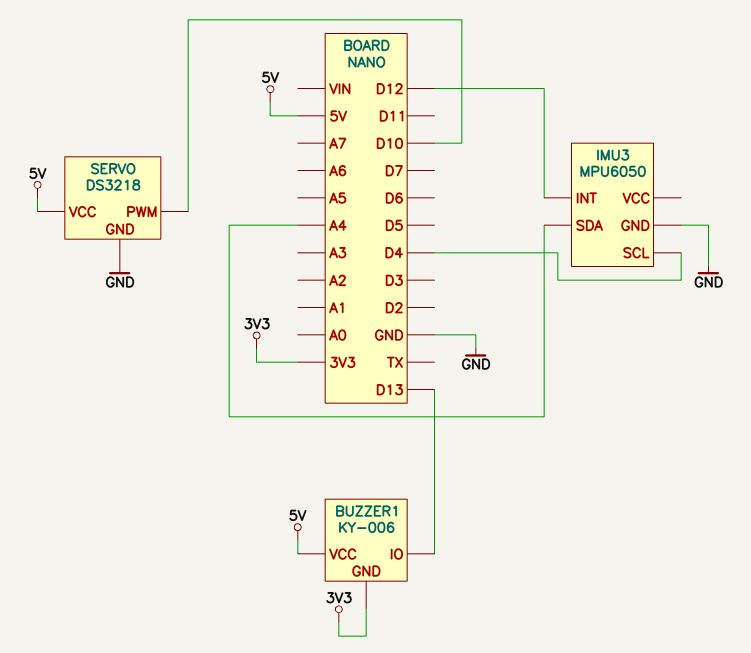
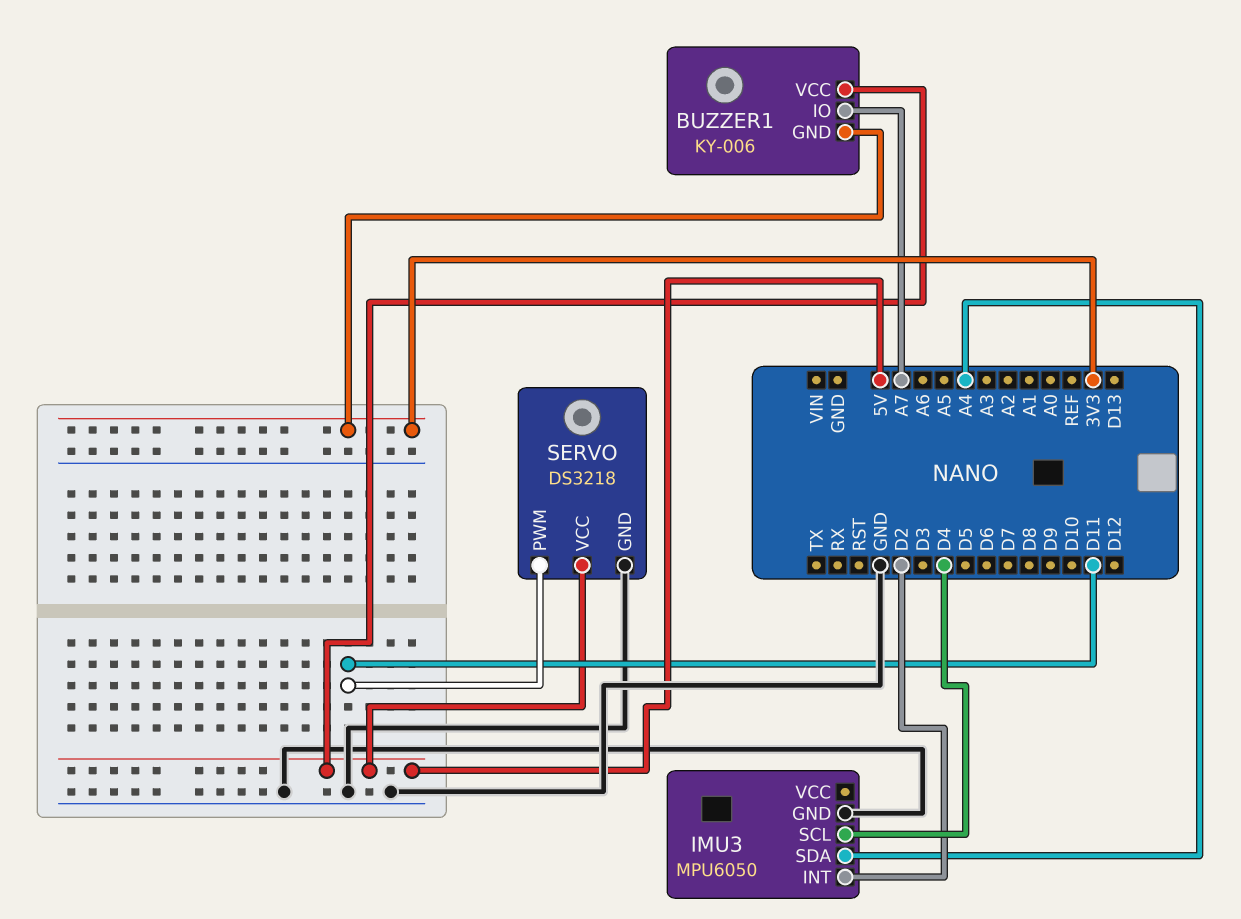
BUZZER1 pin IO: D13 -> A7
IMU3 pin INT: D12 -> D2
SERVO pin PWM: D10 -> D11

